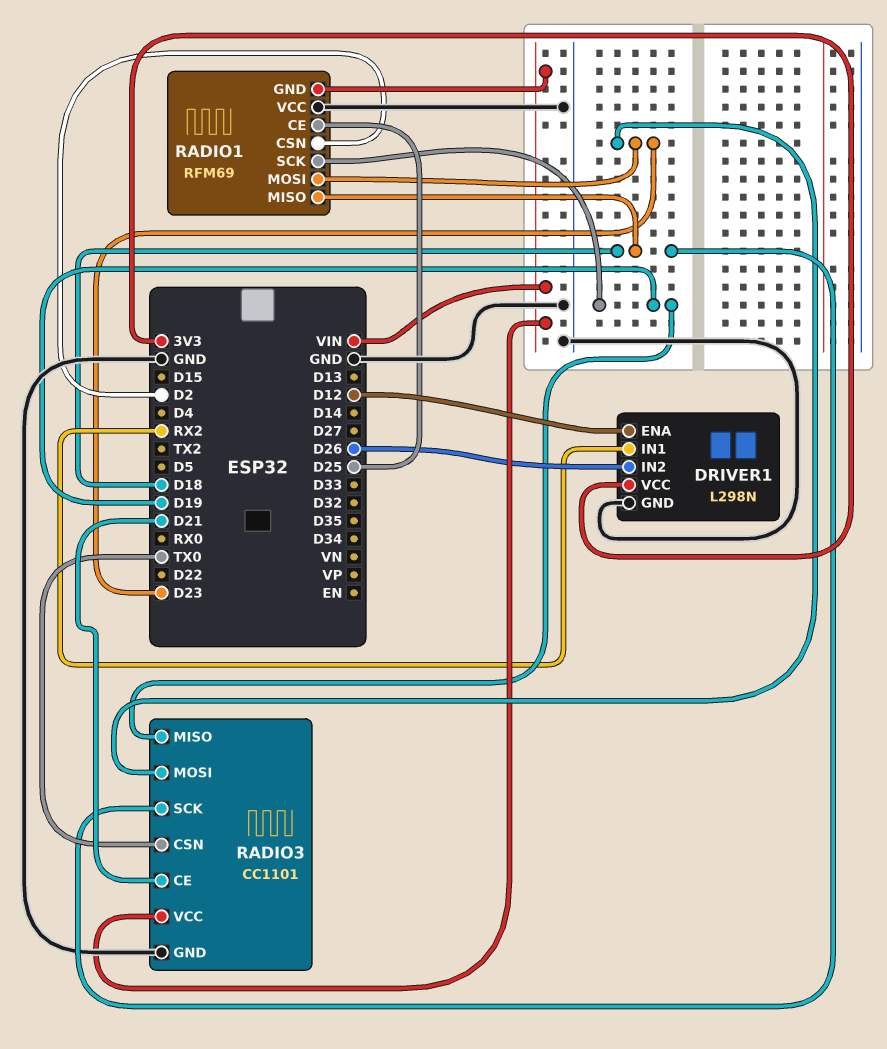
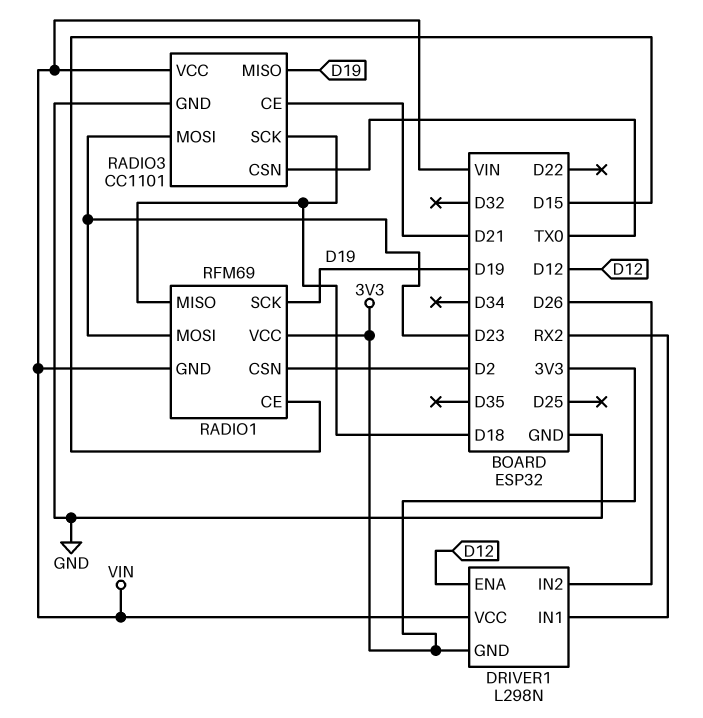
DRIVER1 pin GND: GND -> 3V3
DRIVER1 pin VCC: 3V3 -> VIN
RADIO1 pin CE: D25 -> D15
RADIO1 pin VCC: GND -> 3V3

